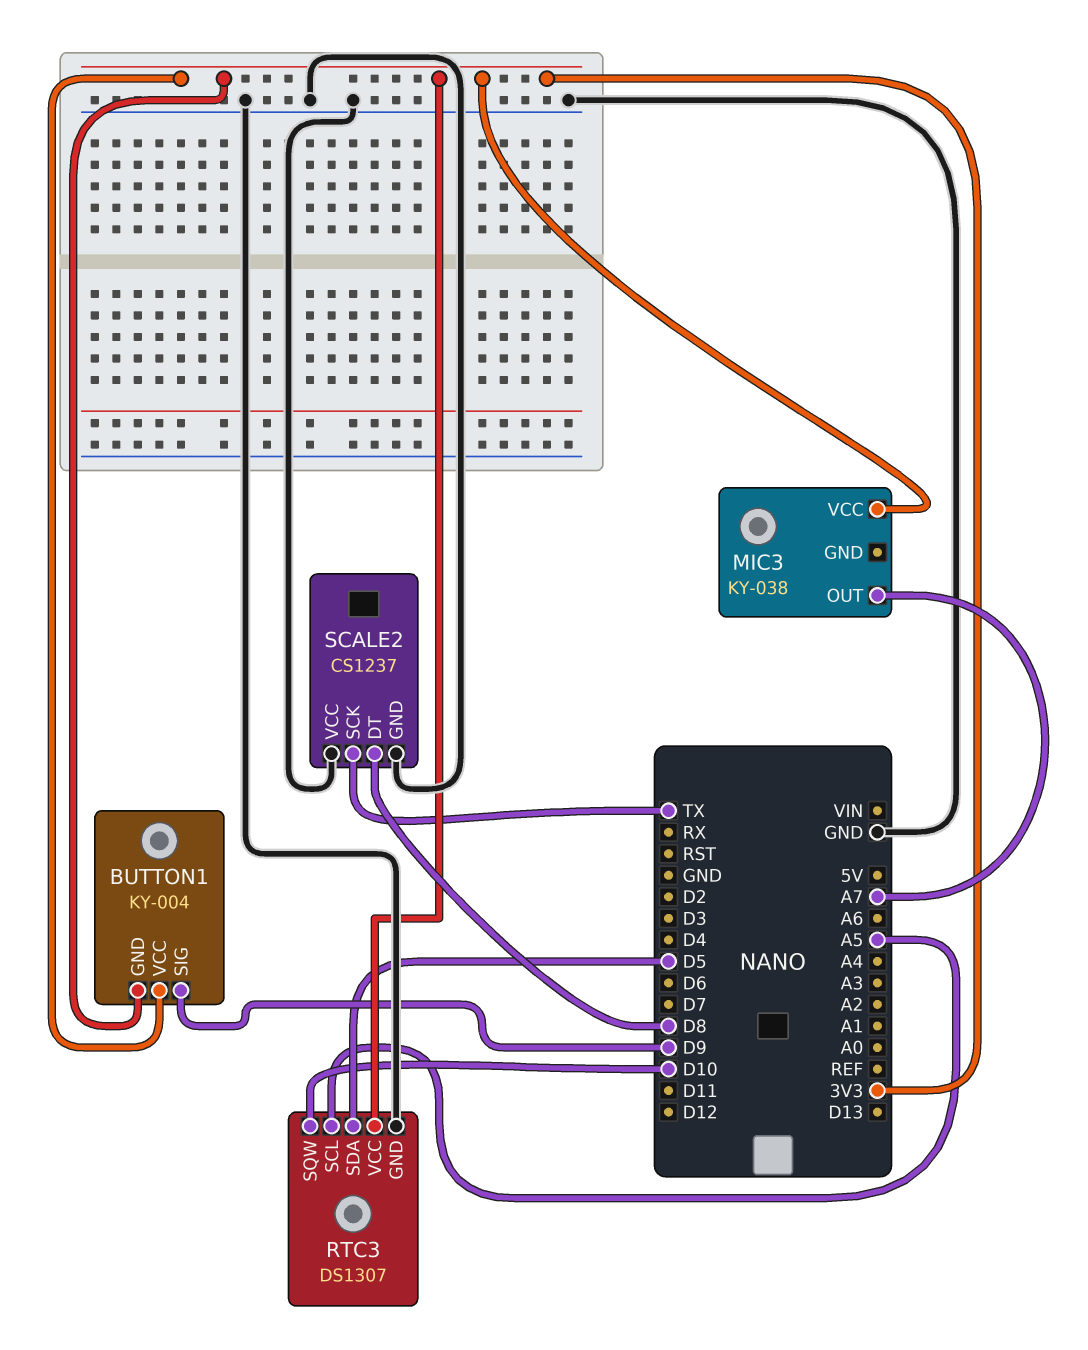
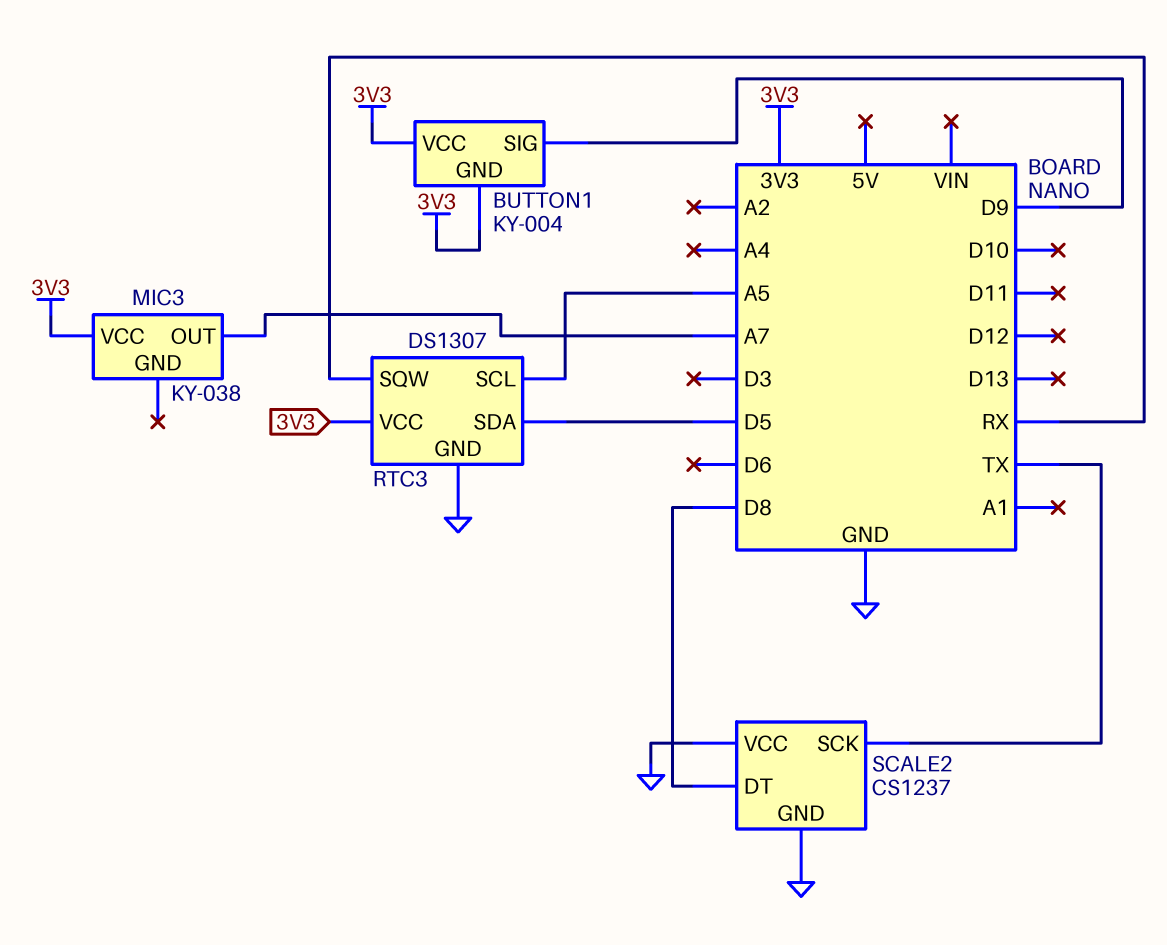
RTC3 pin SQW: D10 -> RX

